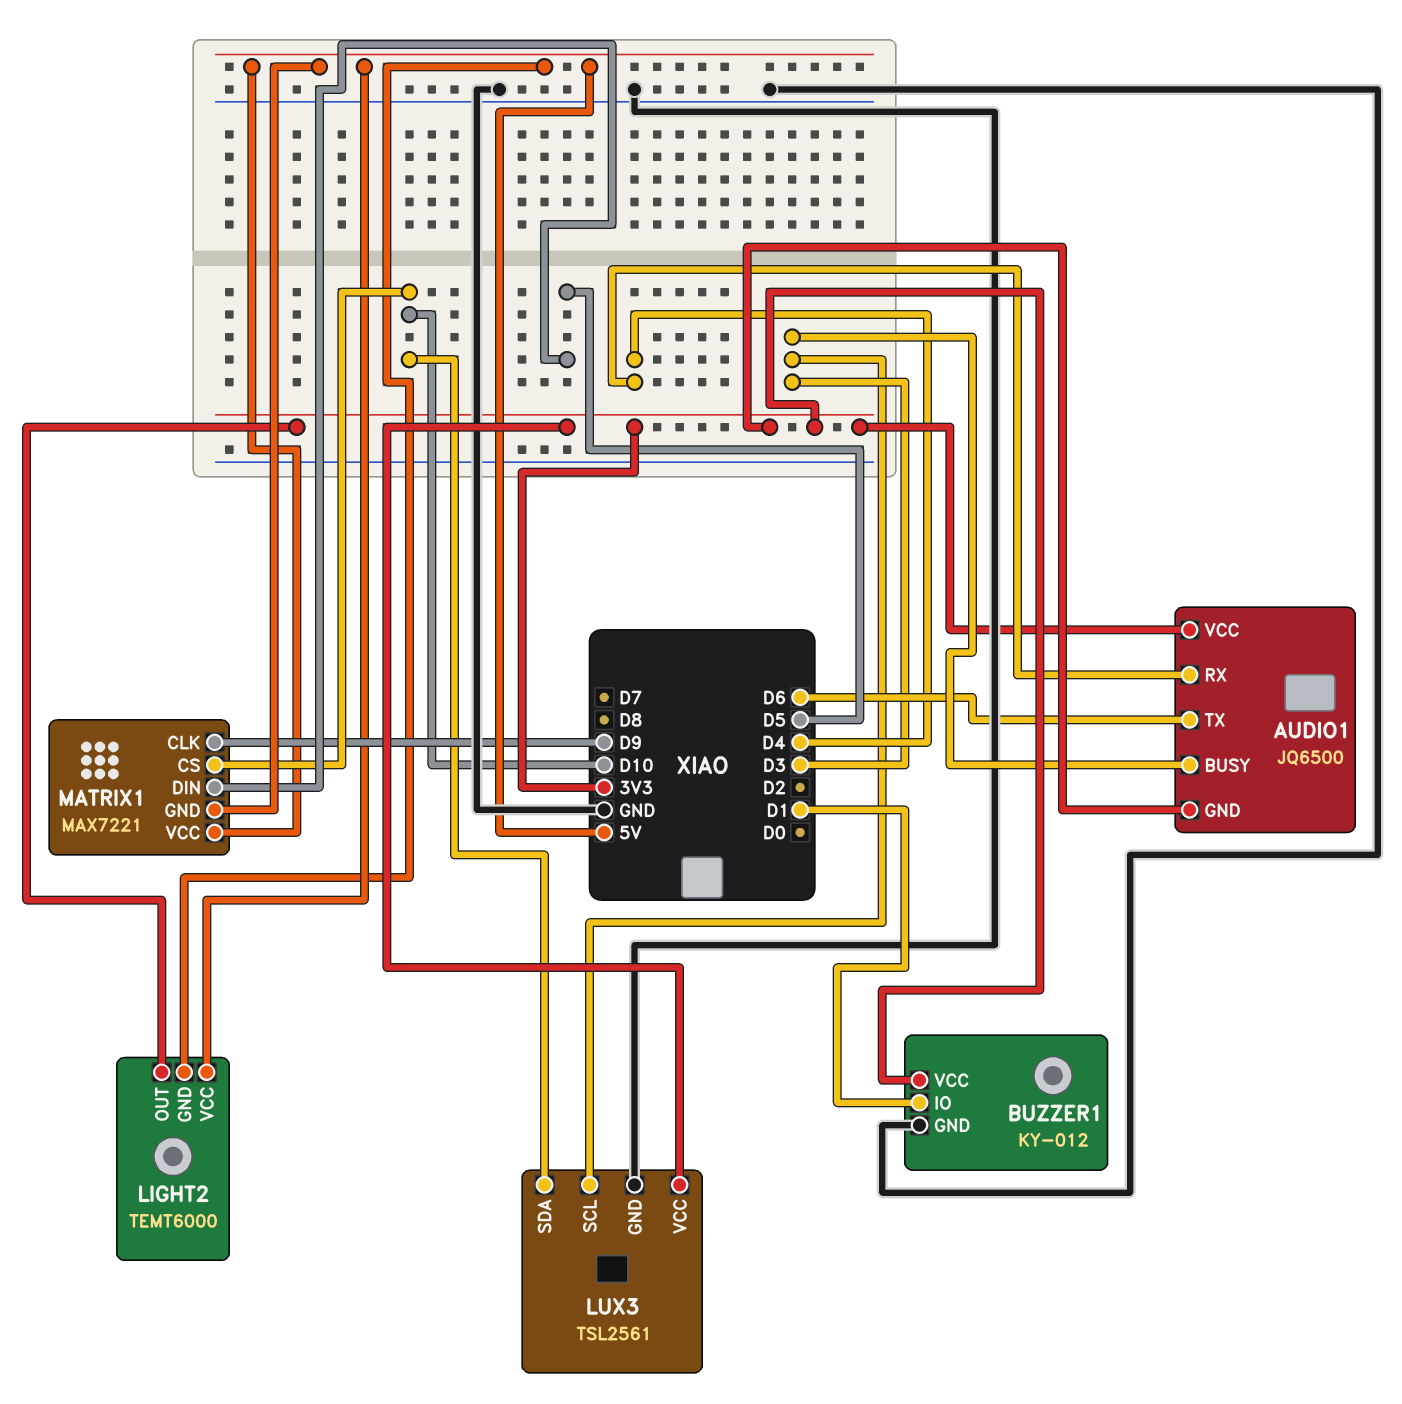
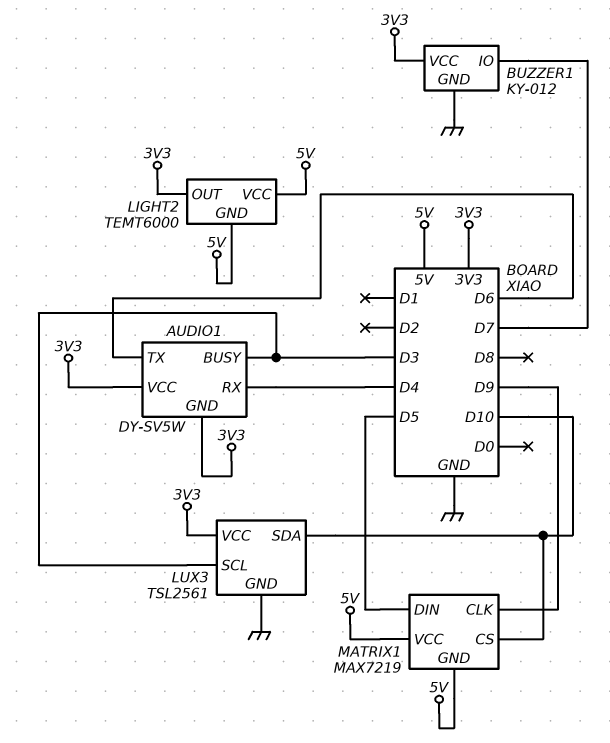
AUDIO1: JQ6500 -> DY-SV5W
BUZZER1 pin IO: D1 -> D7
MATRIX1: MAX7221 -> MAX7219

